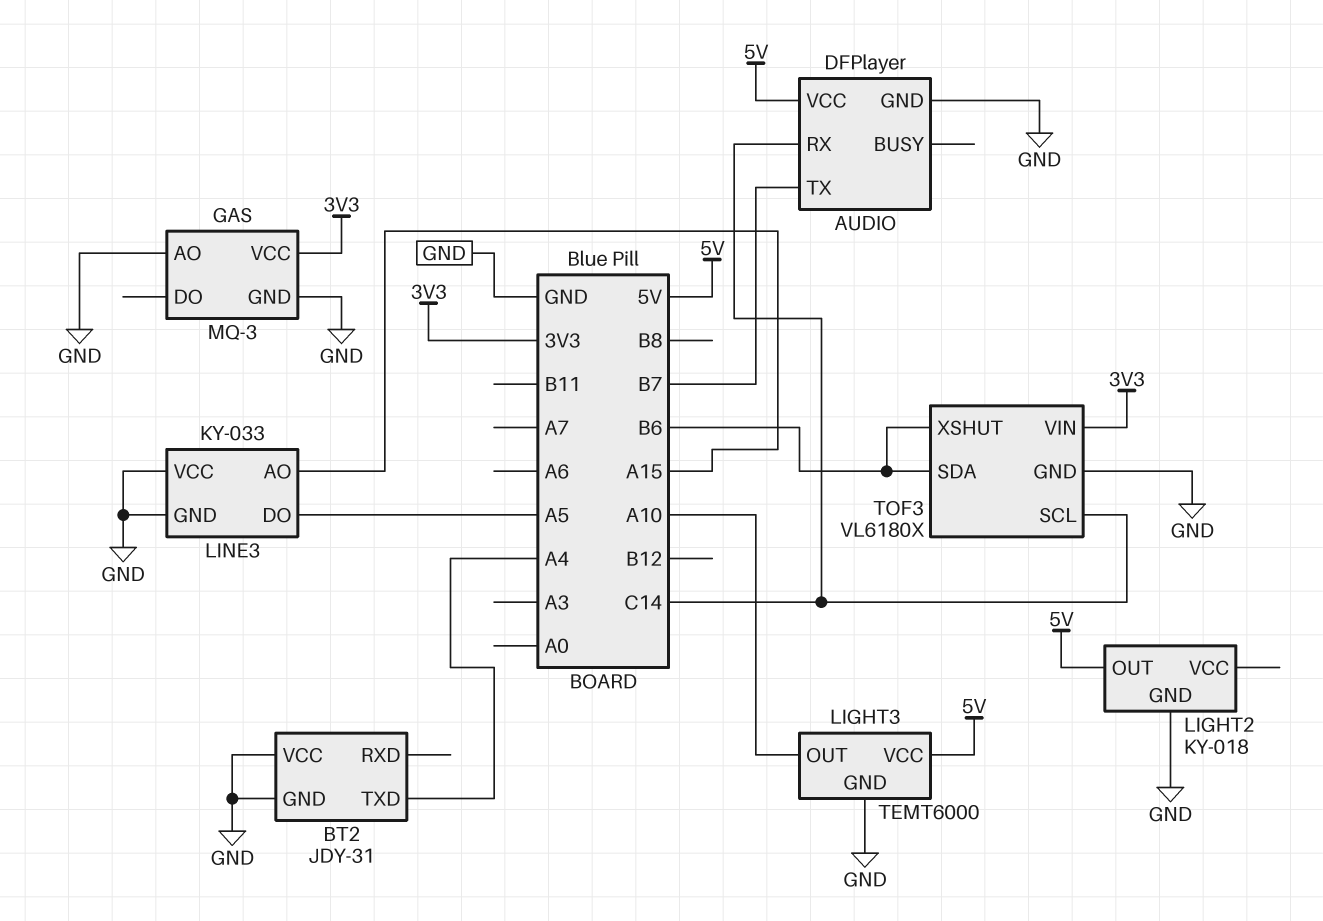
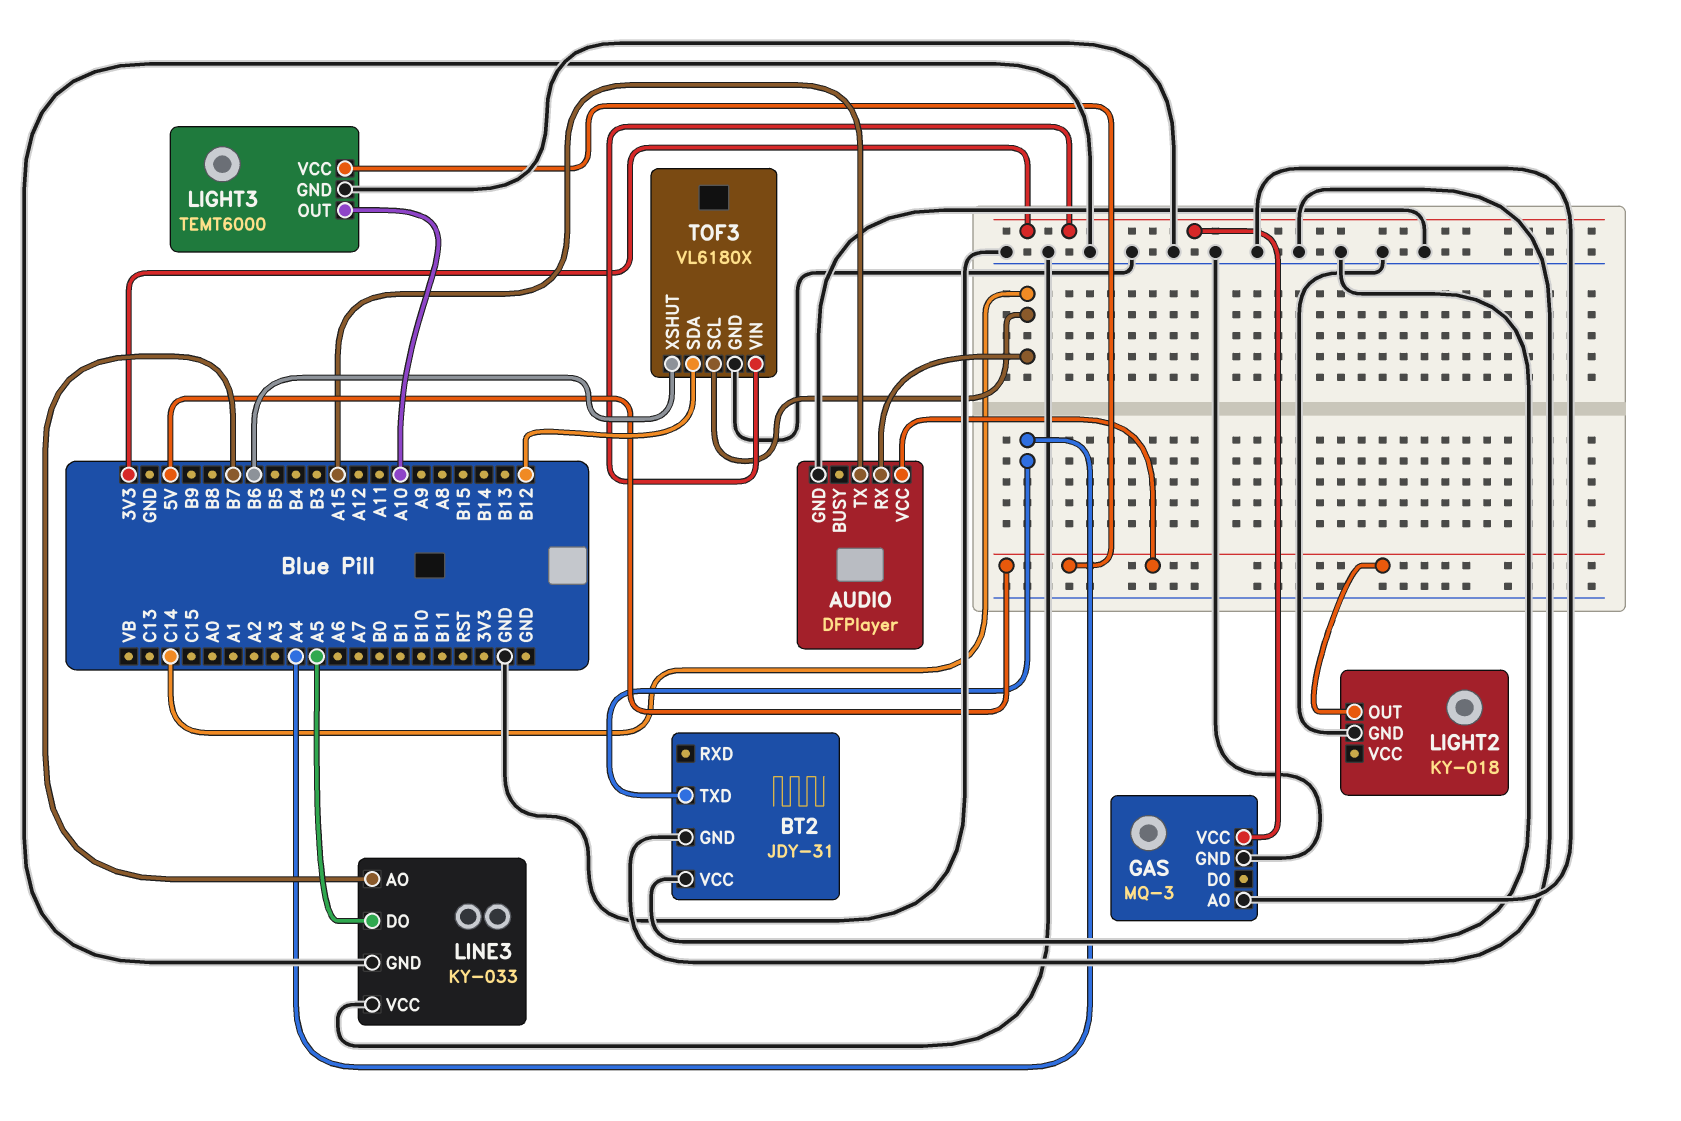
AUDIO pin TX: B7 -> A15
LINE3 pin AO: A15 -> B7
TOF3 pin SDA: B6 -> B12

